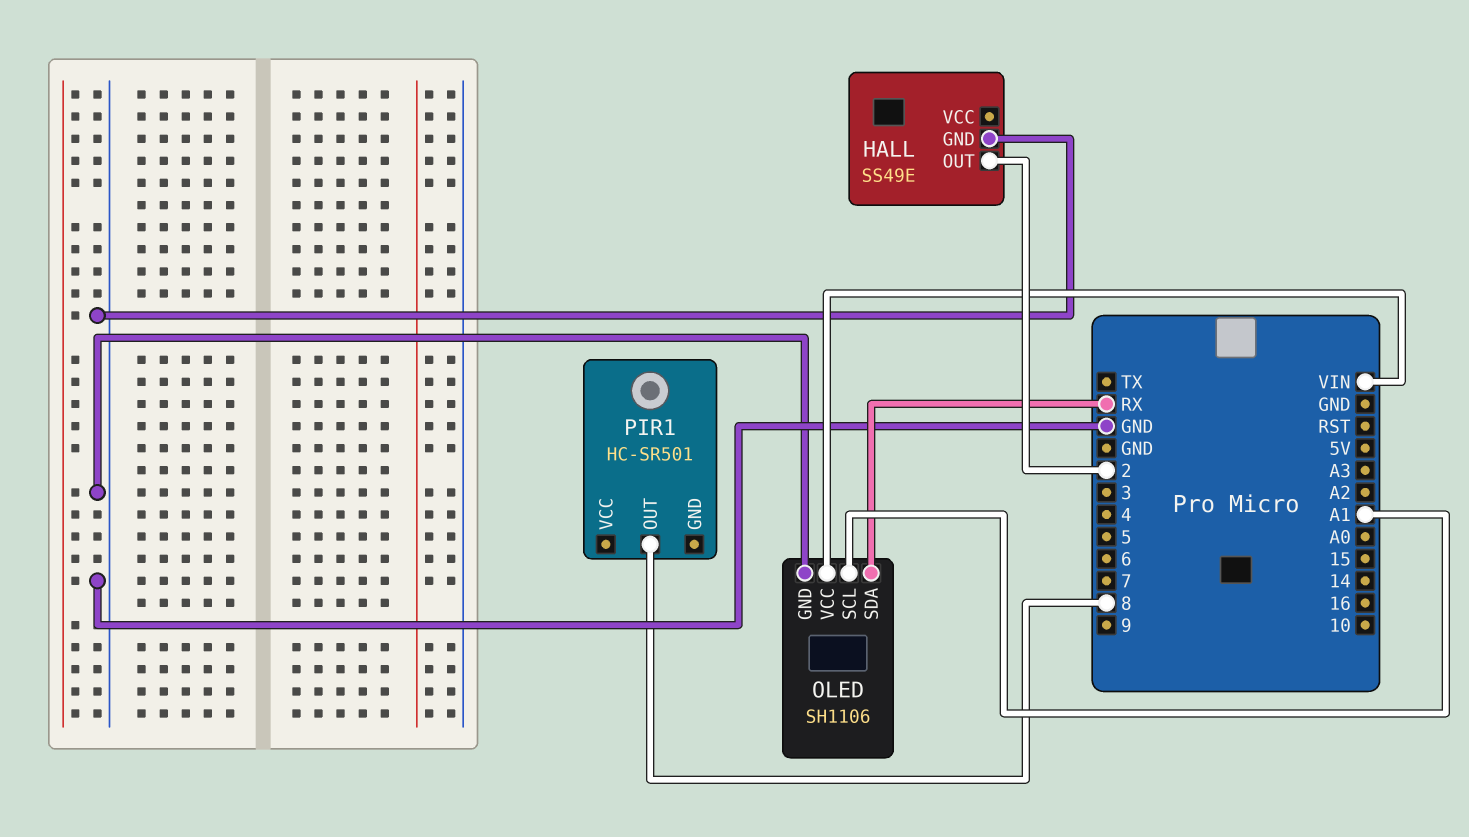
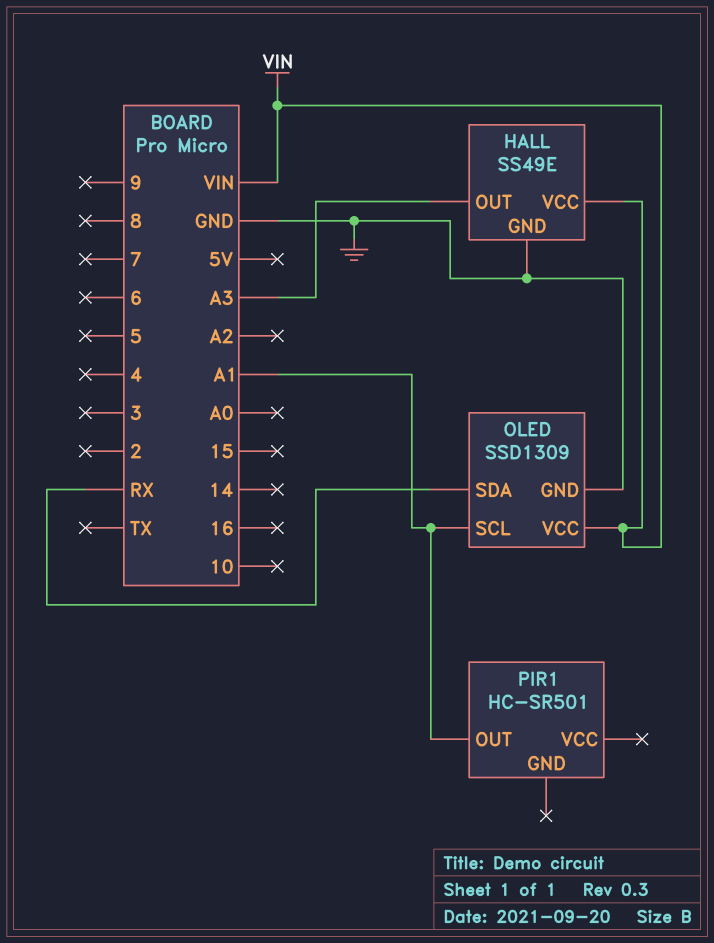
HALL pin OUT: 2 -> A3
HALL pin VCC: none -> VIN
OLED: SH1106 -> SSD1309
PIR1 pin OUT: 8 -> A1

